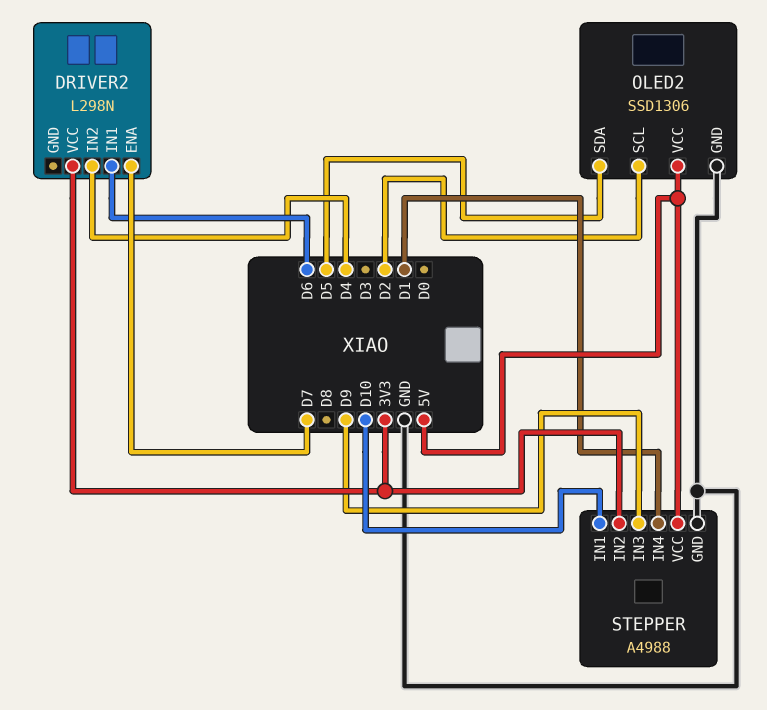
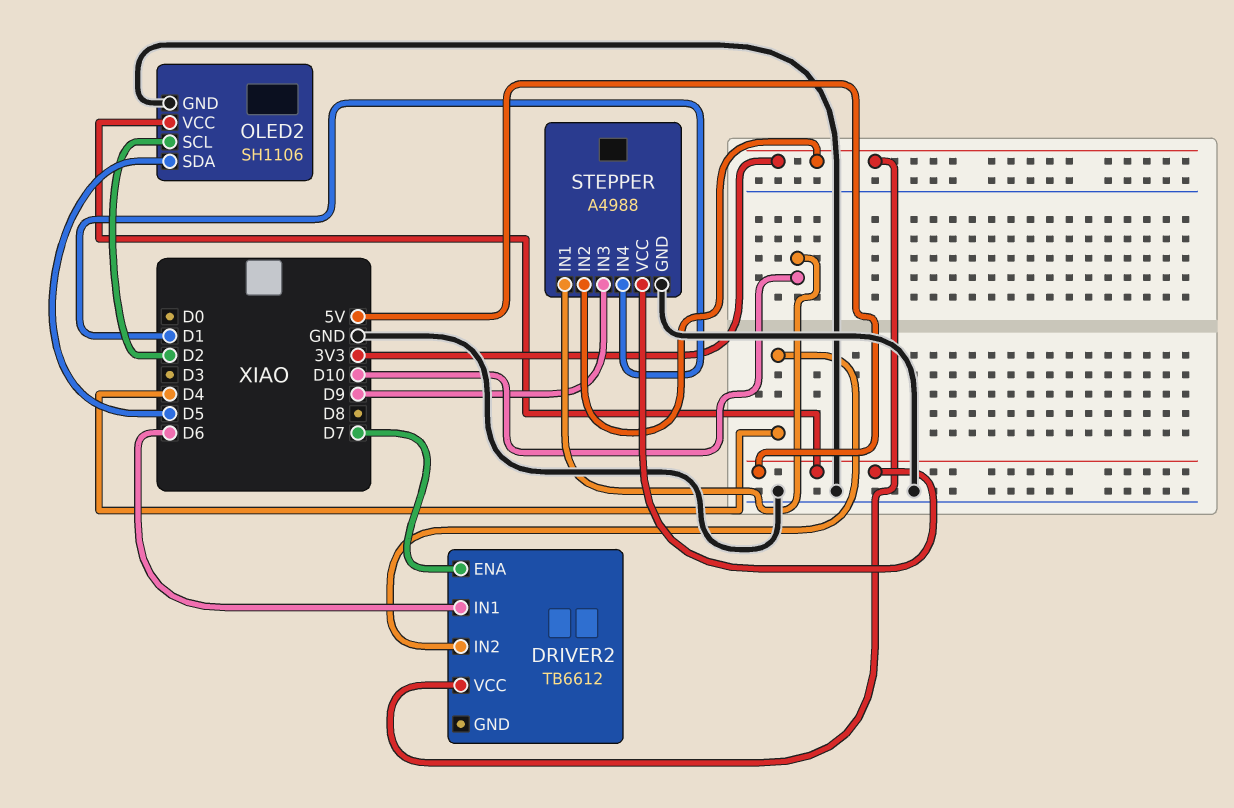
DRIVER2: L298N -> TB6612
OLED2: SSD1306 -> SH1106

